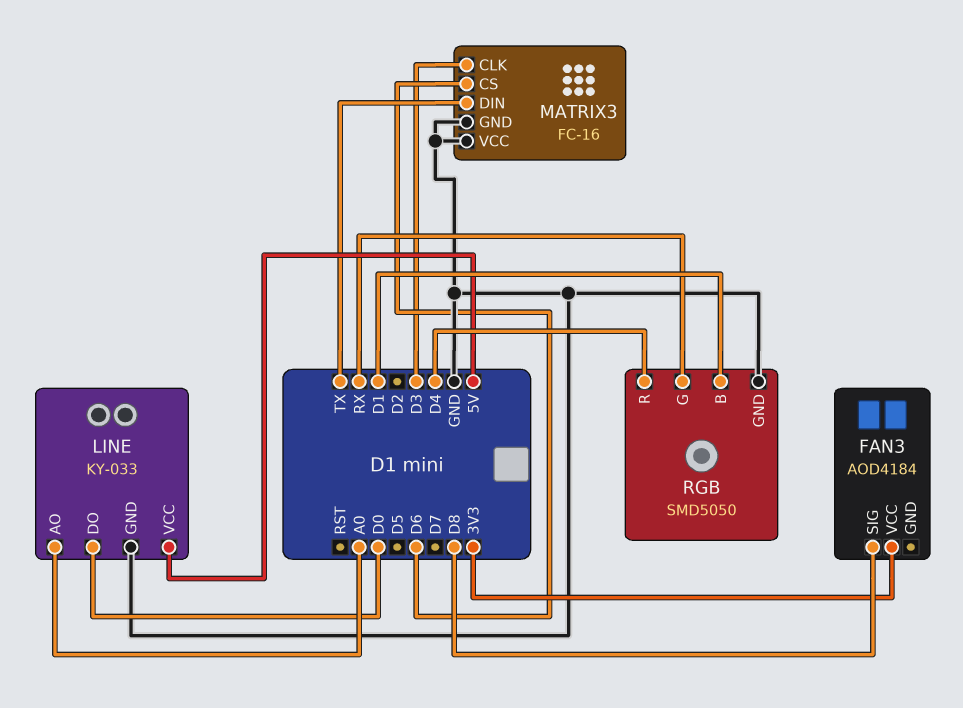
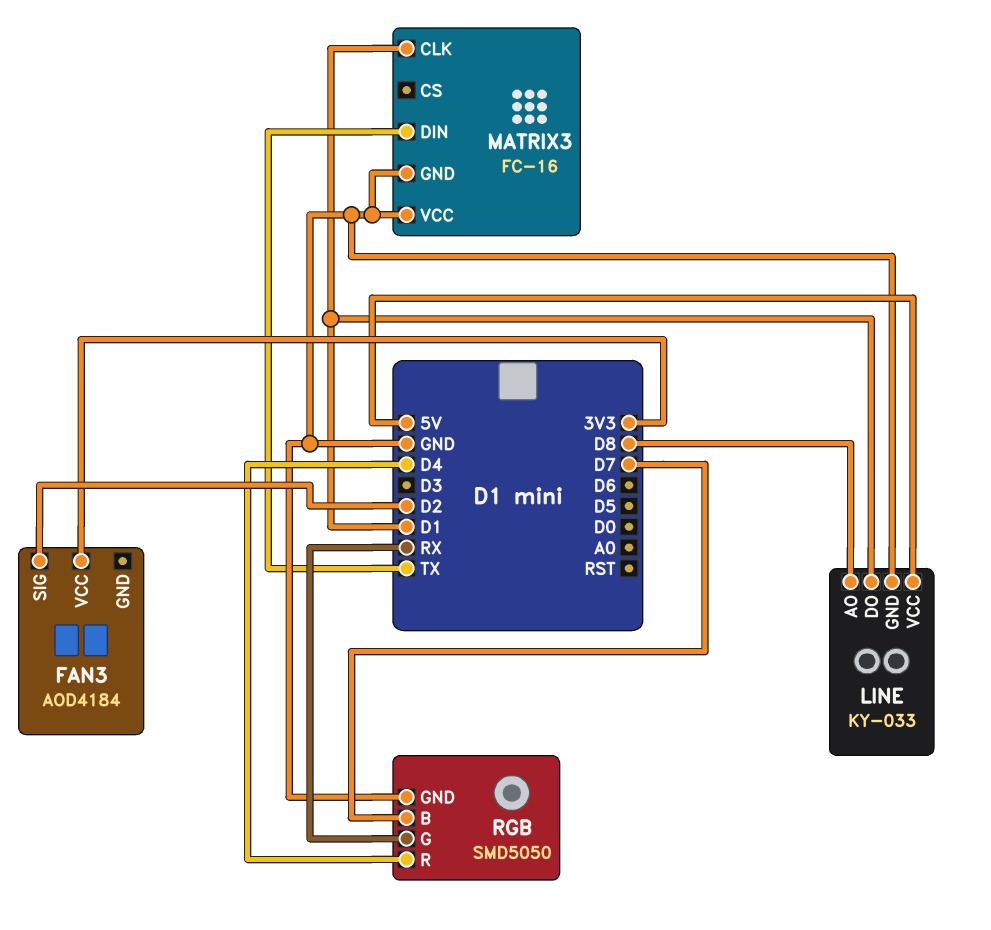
FAN3 pin SIG: D8 -> D2
LINE pin AO: A0 -> D8
LINE pin DO: D0 -> D1
MATRIX3 pin CLK: D3 -> D1
MATRIX3 pin CS: D6 -> none
RGB pin B: D1 -> D7

